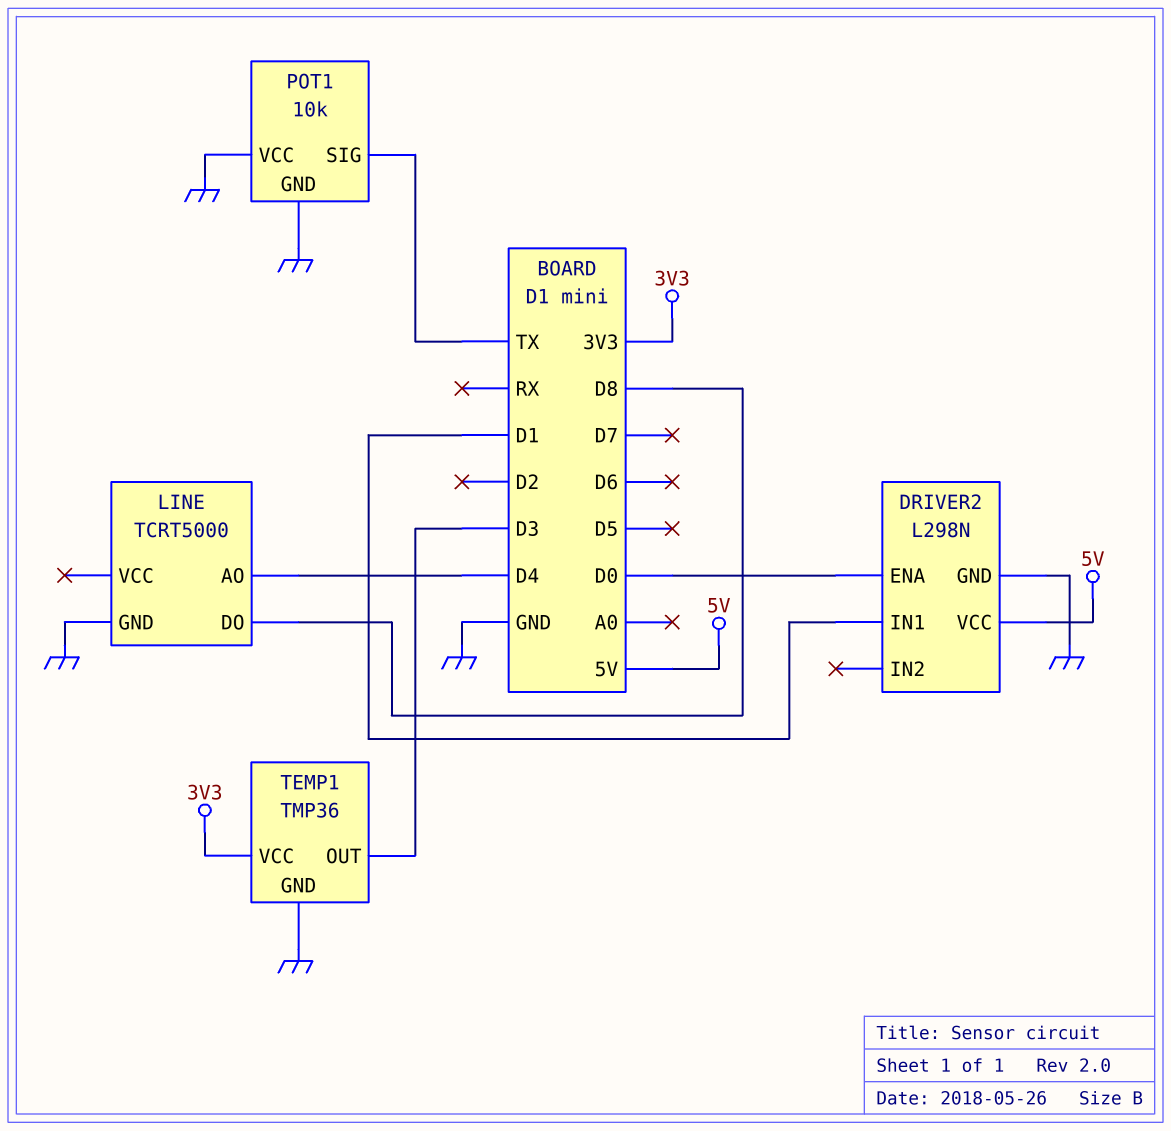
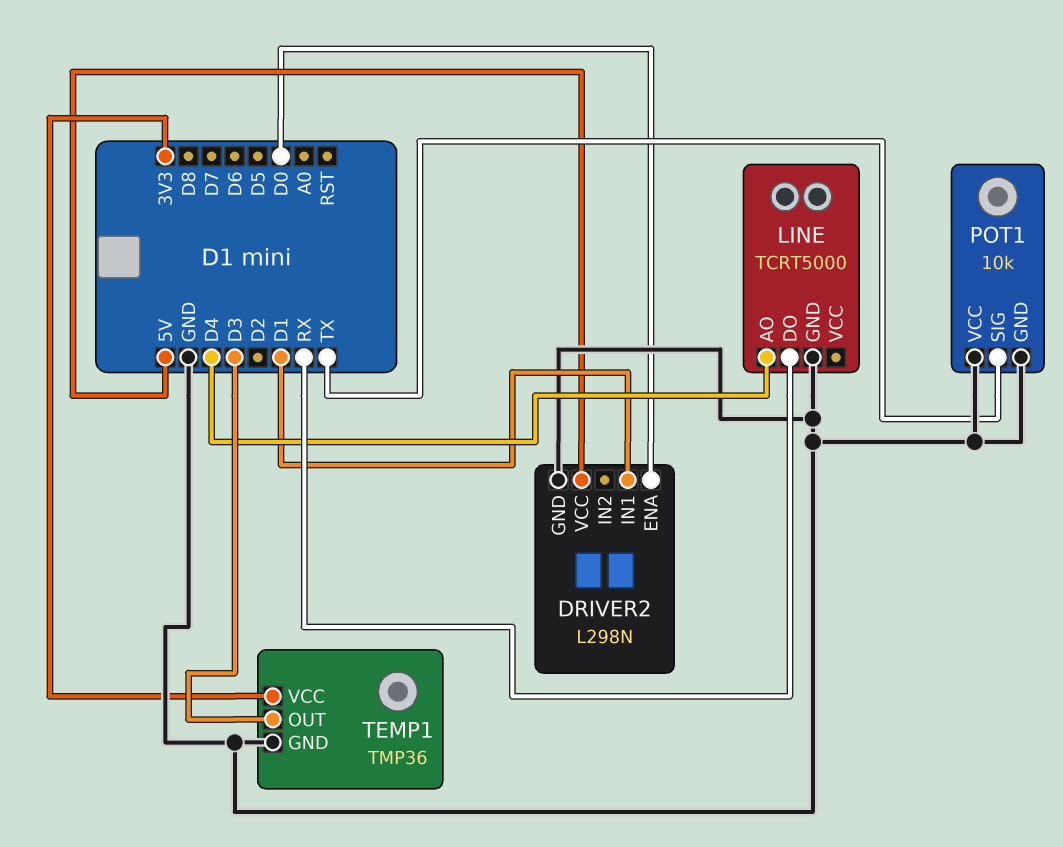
LINE pin DO: D8 -> RX

